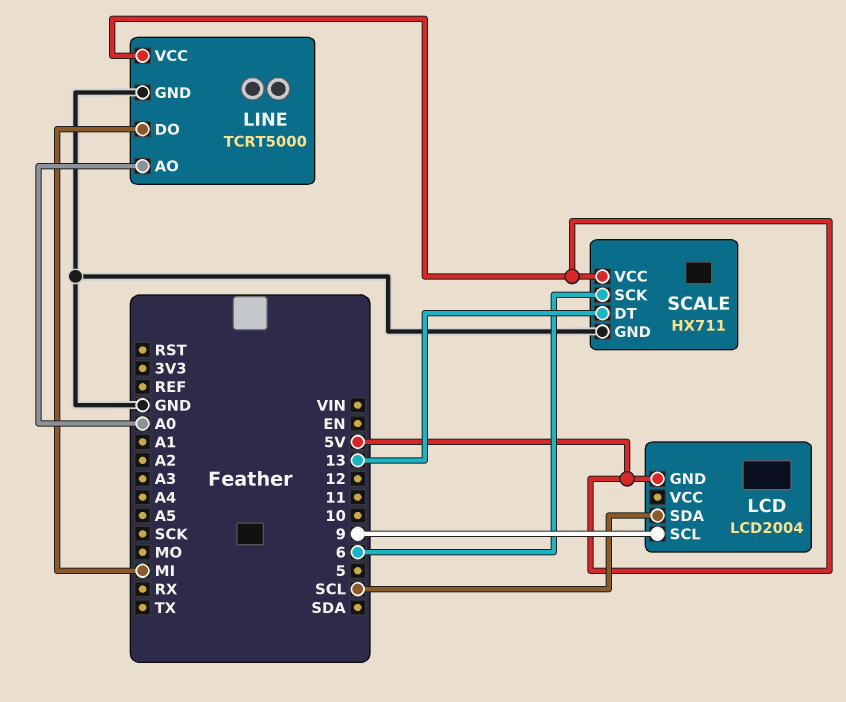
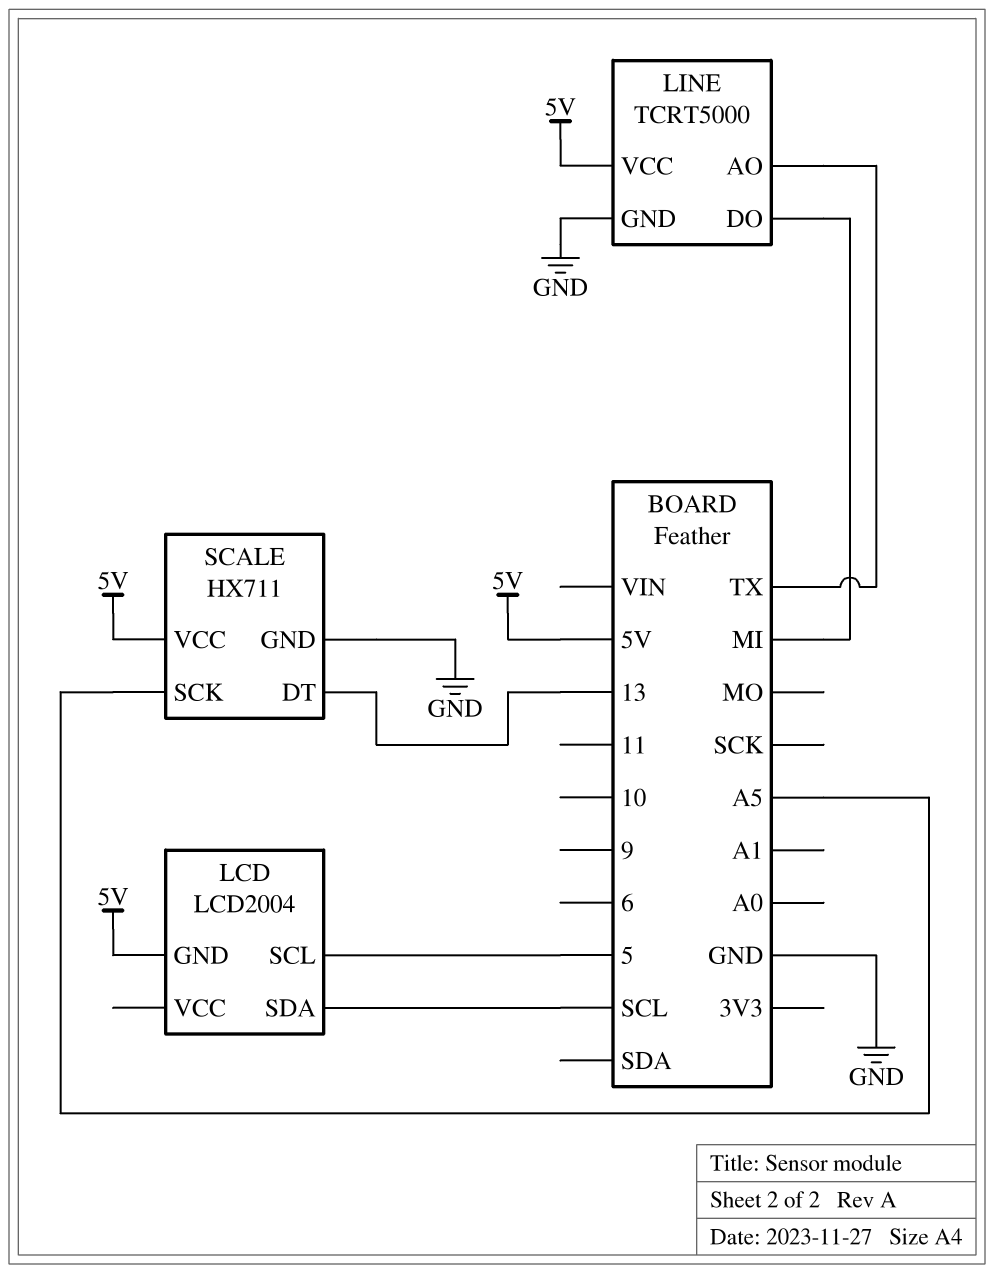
LCD pin SCL: 9 -> 5
LINE pin AO: A0 -> TX
SCALE pin SCK: 6 -> A5

